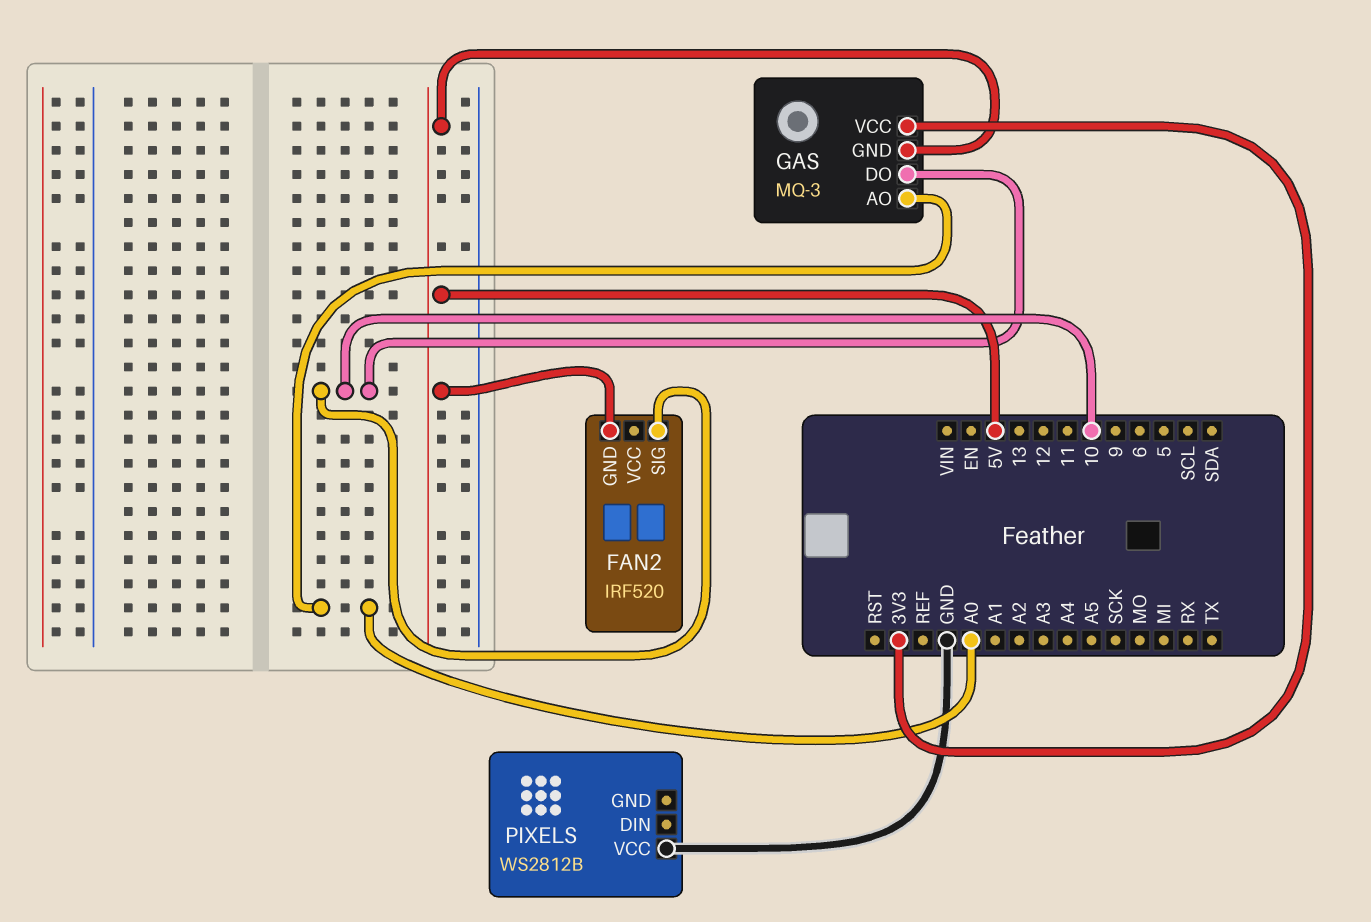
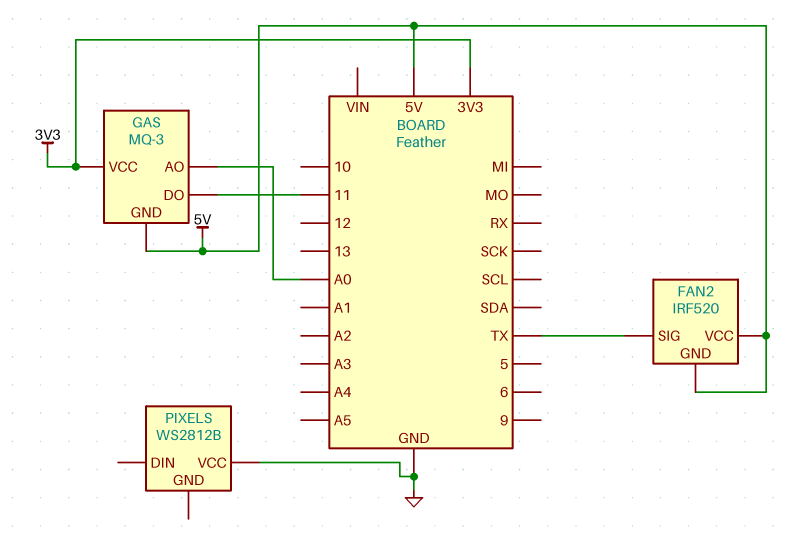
FAN2 pin SIG: 10 -> TX
FAN2 pin VCC: none -> 5V
GAS pin DO: 10 -> 11

